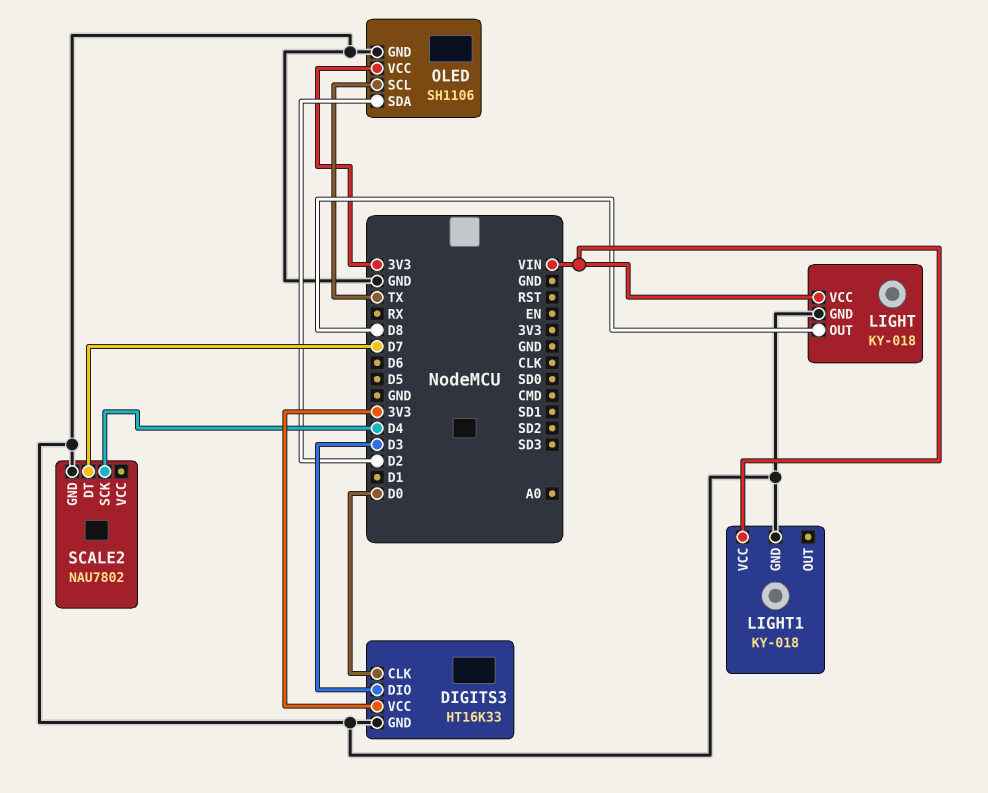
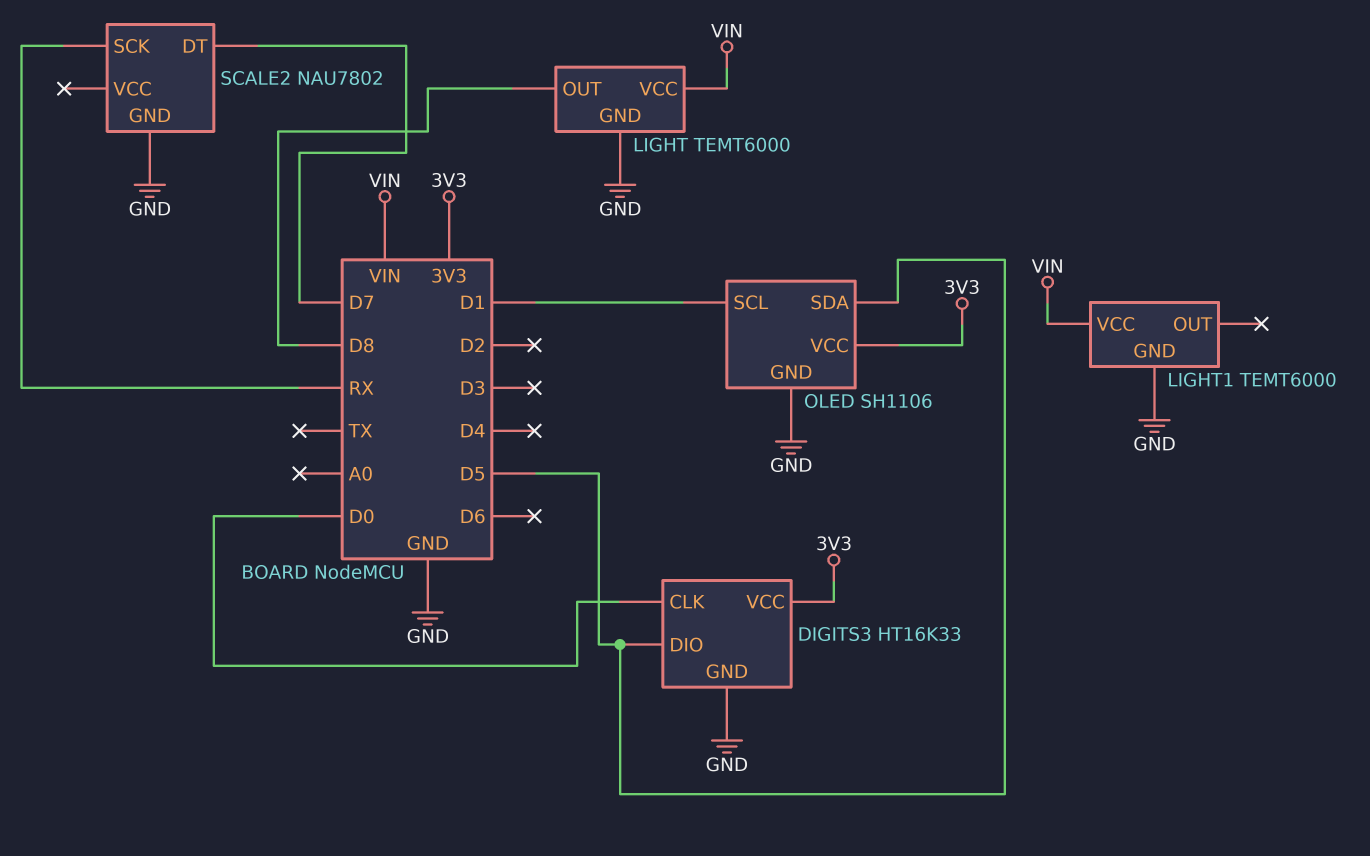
DIGITS3 pin DIO: D3 -> D5
LIGHT: KY-018 -> TEMT6000
LIGHT1: KY-018 -> TEMT6000
OLED pin SCL: TX -> D1
OLED pin SDA: D2 -> D5
SCALE2 pin SCK: D4 -> RX

